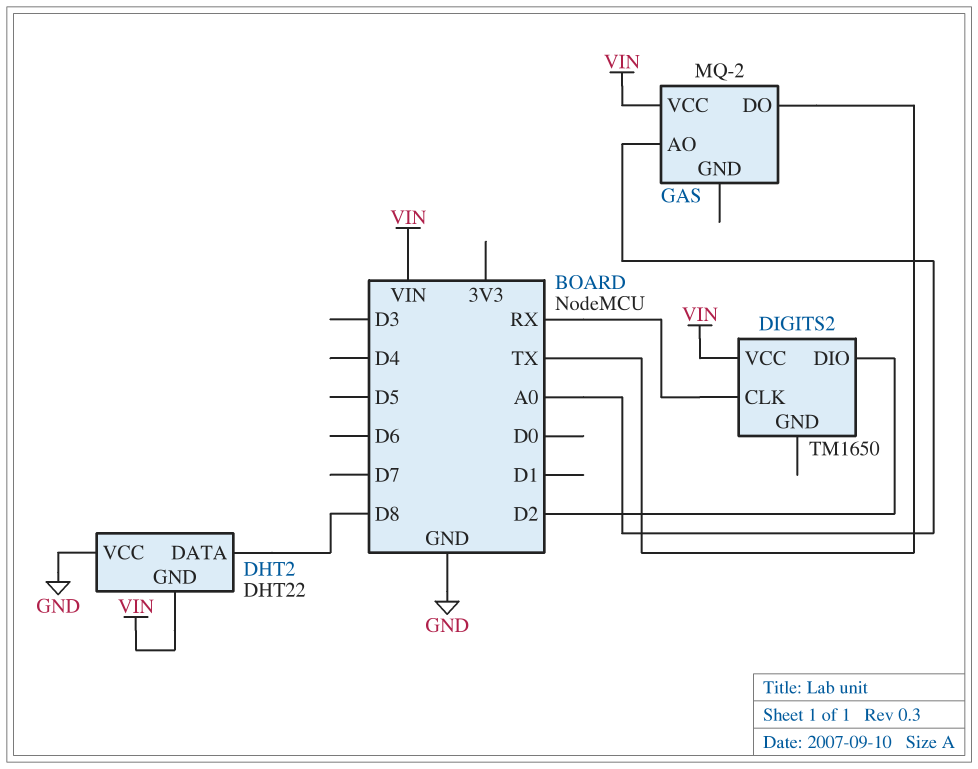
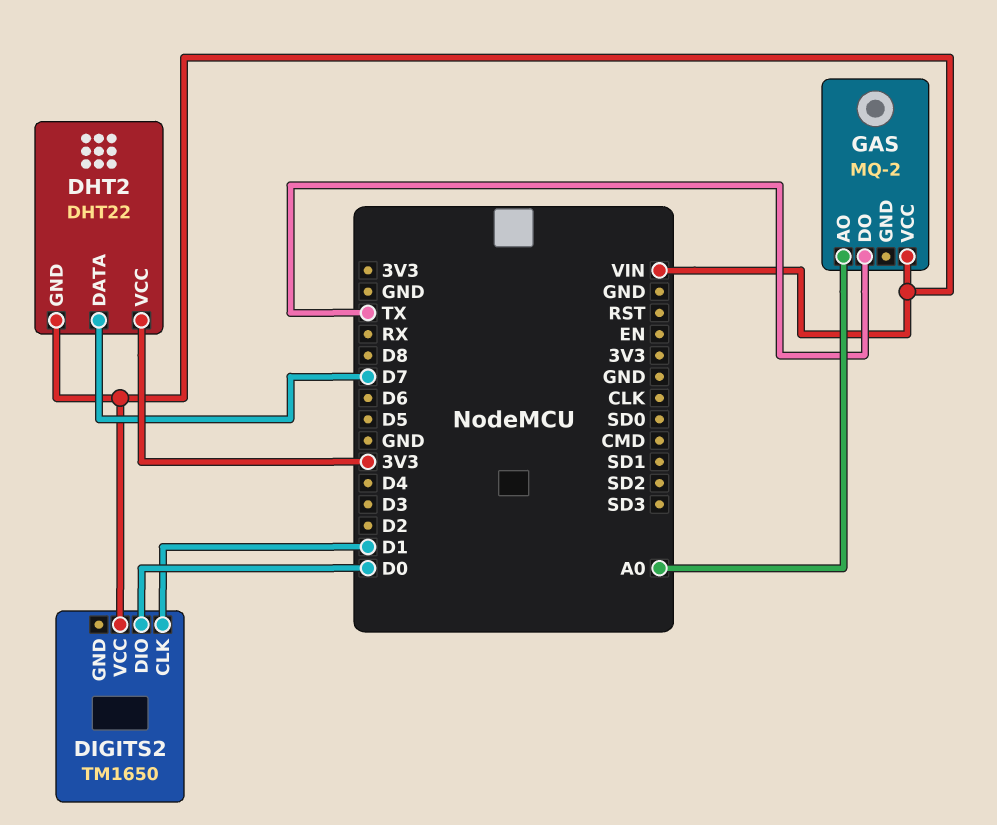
DHT2 pin DATA: D8 -> D7
DHT2 pin VCC: GND -> 3V3
DIGITS2 pin CLK: RX -> D1
DIGITS2 pin DIO: D2 -> D0

